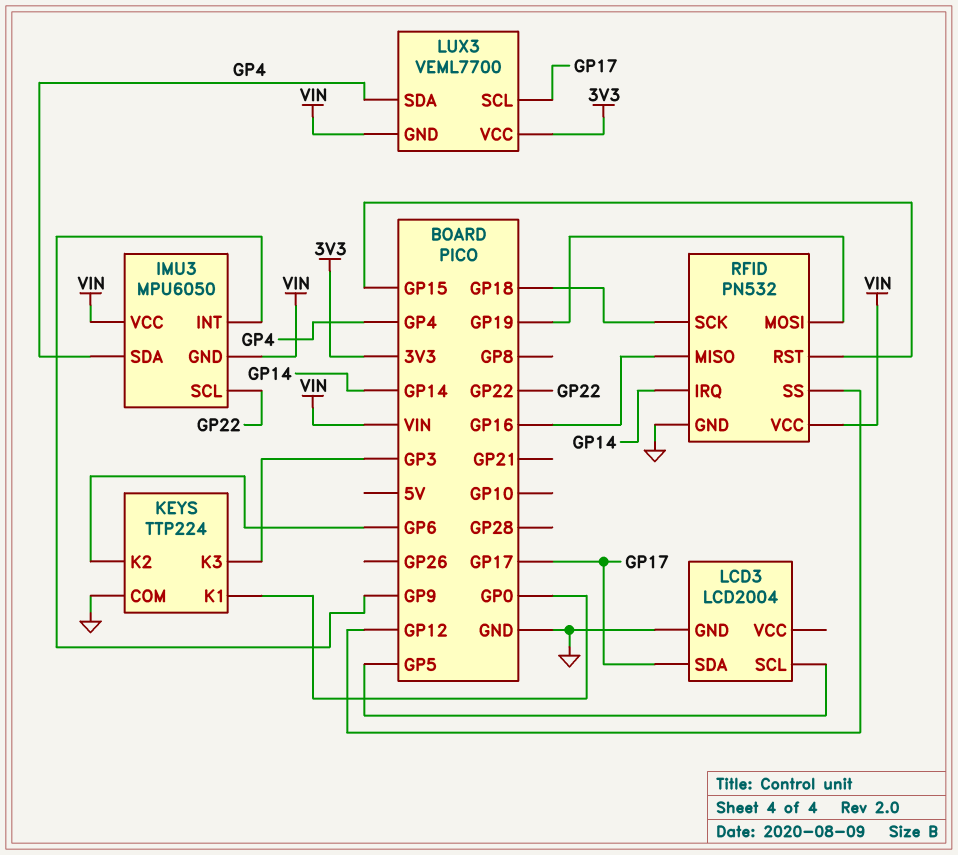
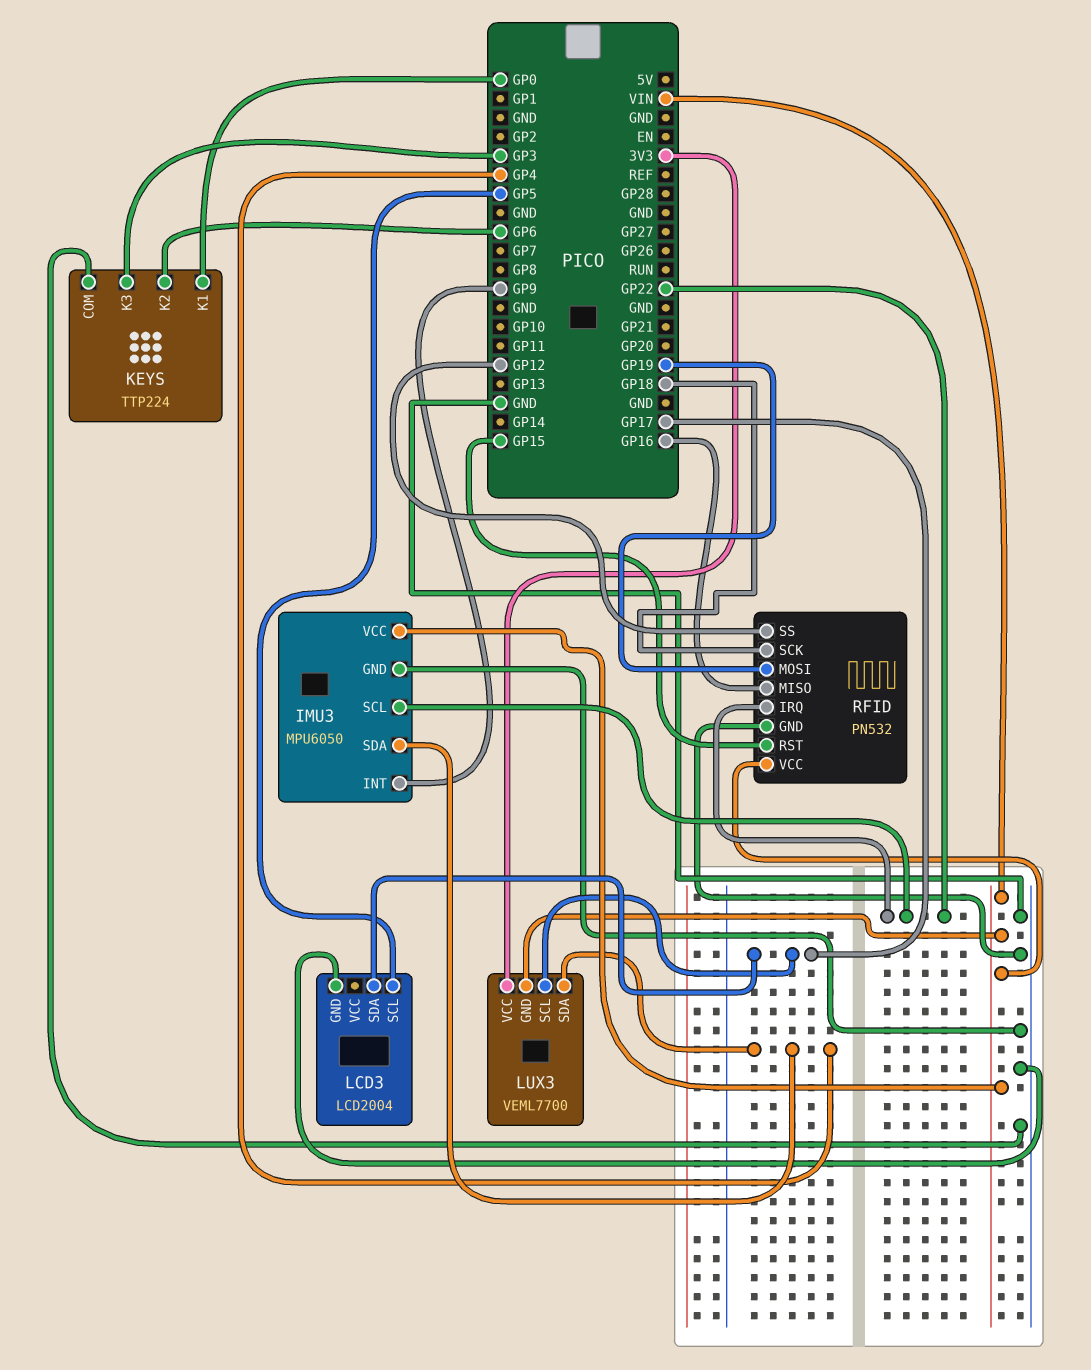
IMU3 pin GND: VIN -> GND
RFID pin IRQ: GP14 -> GP22

